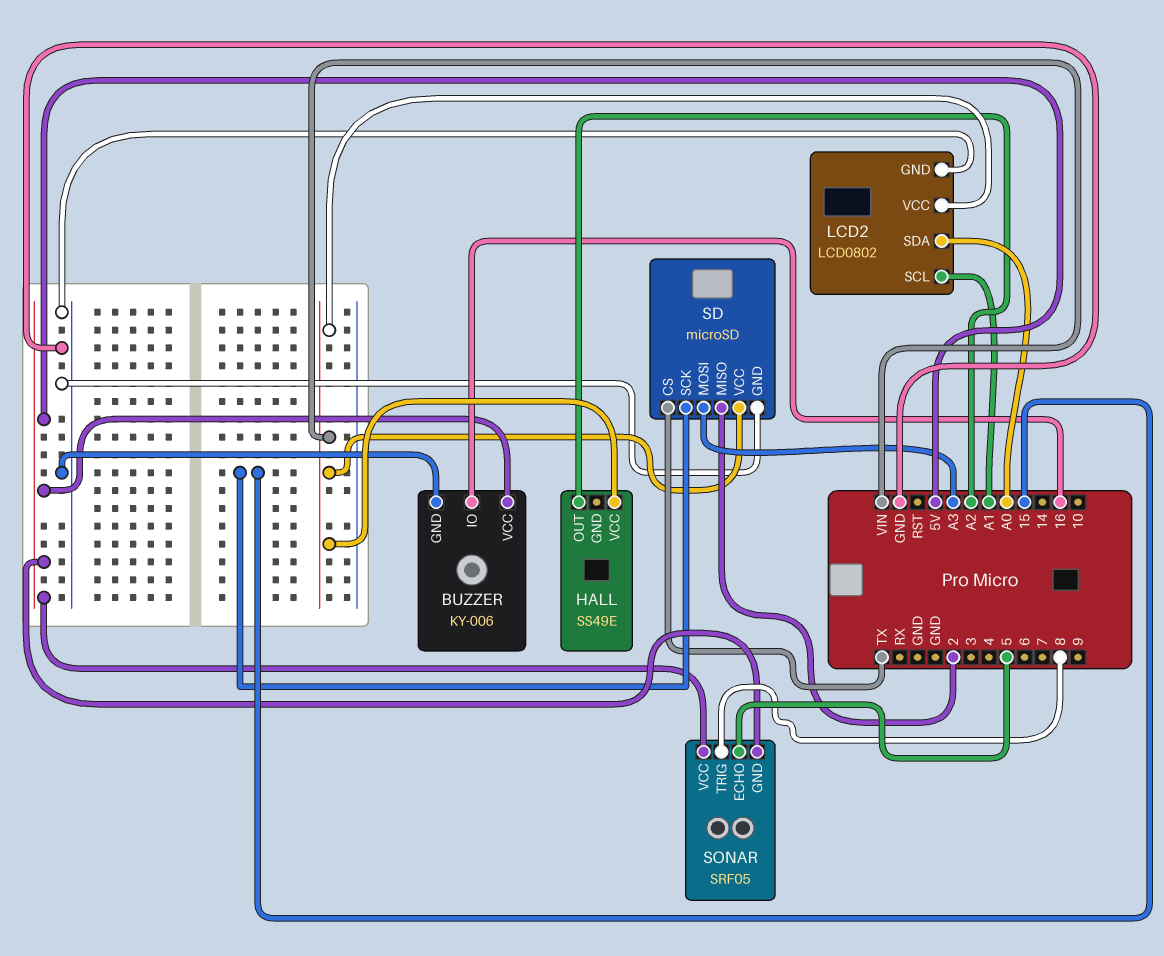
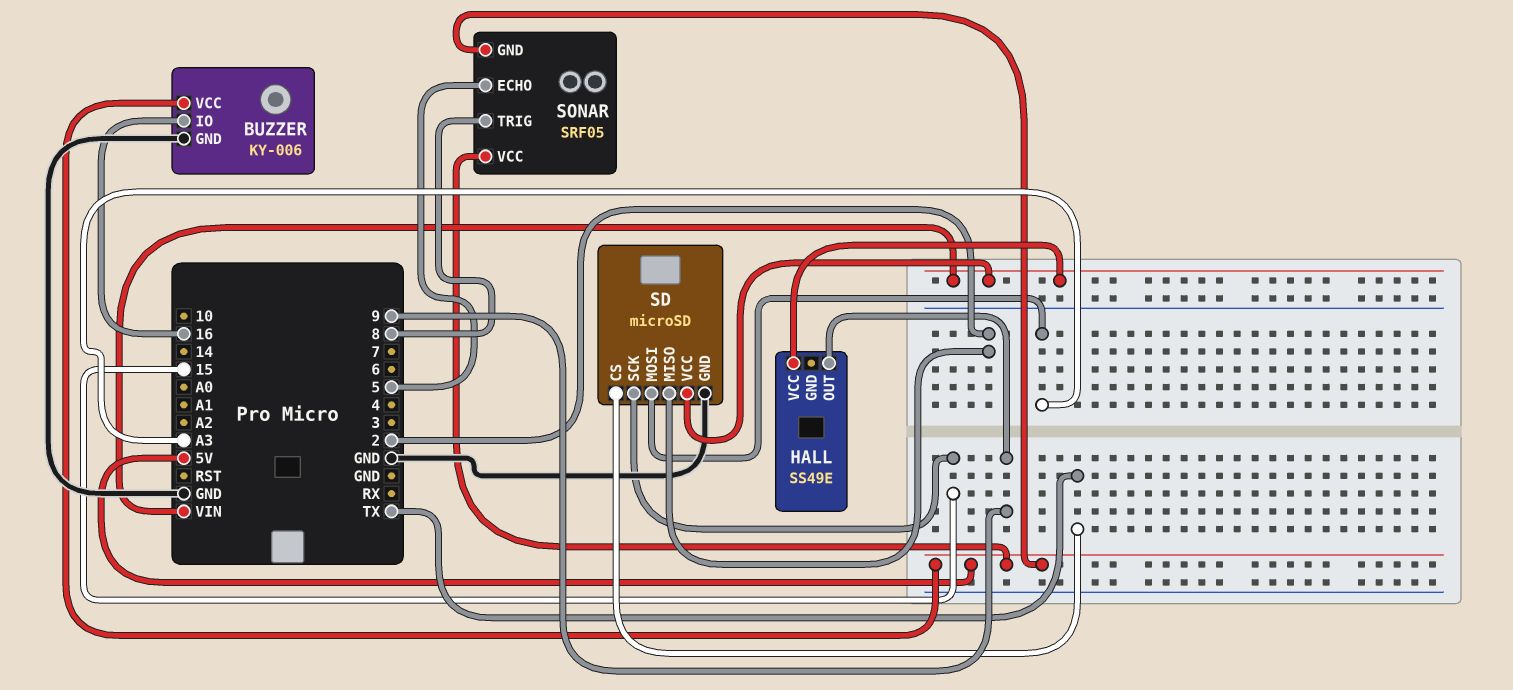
HALL pin OUT: A2 -> 9
LCD2: LCD0802 -> none
LCD2 pin GND: GND -> none
LCD2 pin SCL: A1 -> none
LCD2 pin SDA: A0 -> none
LCD2 pin VCC: VIN -> none

